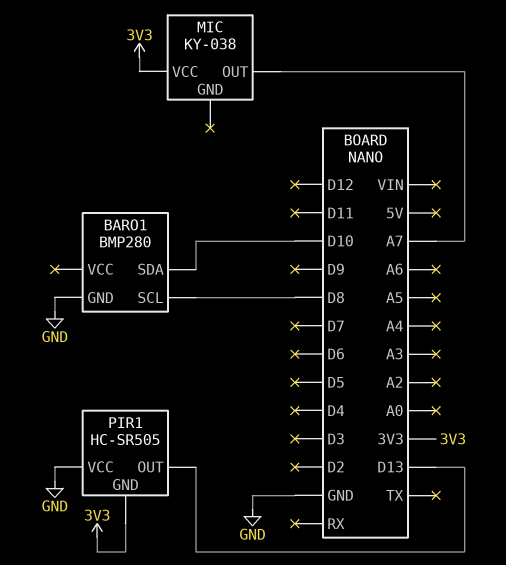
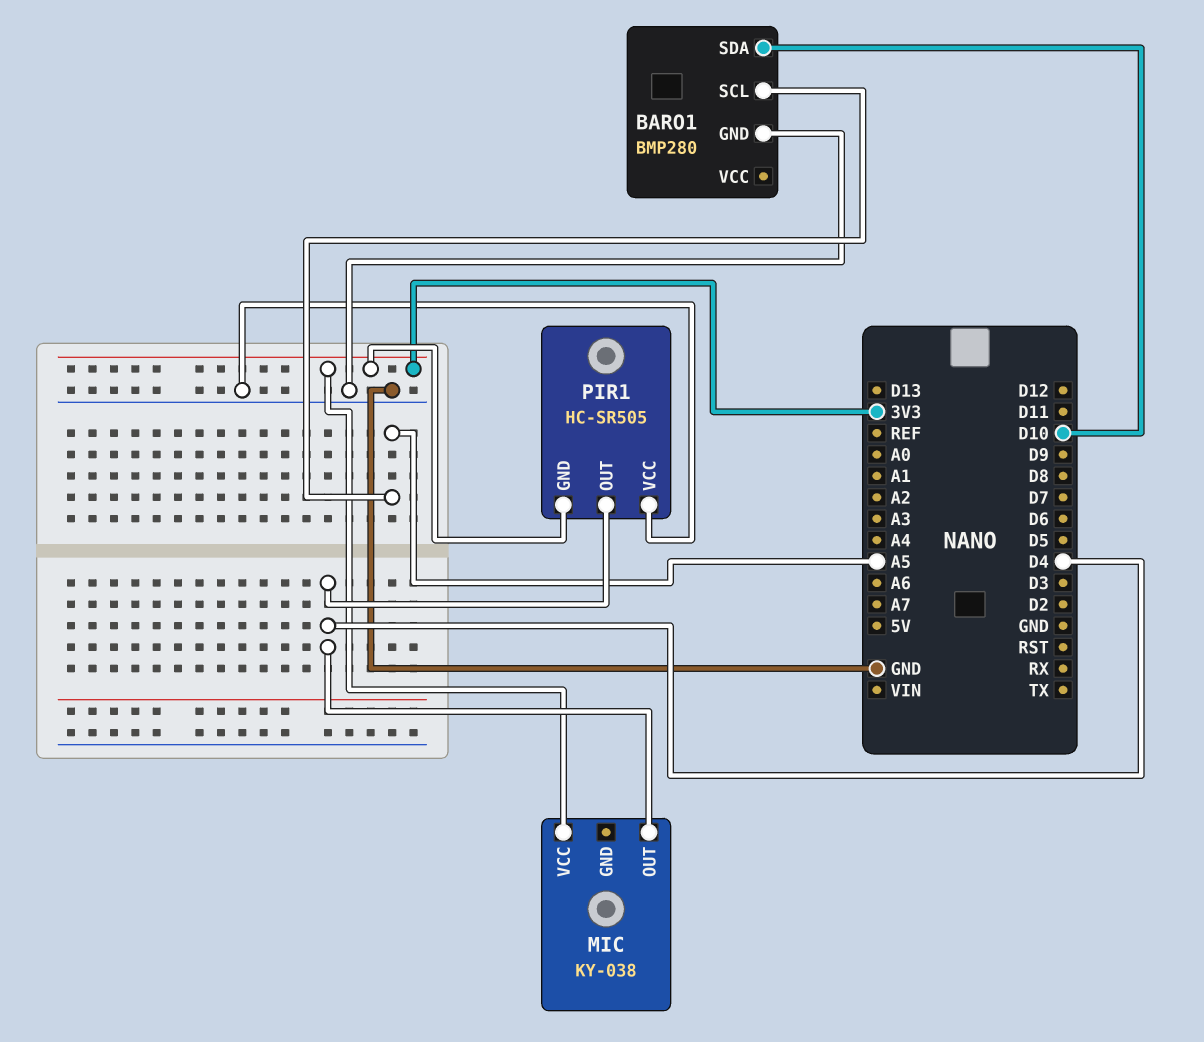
BARO1 pin SCL: D8 -> A5
MIC pin OUT: A7 -> D4
PIR1 pin OUT: D13 -> D4

